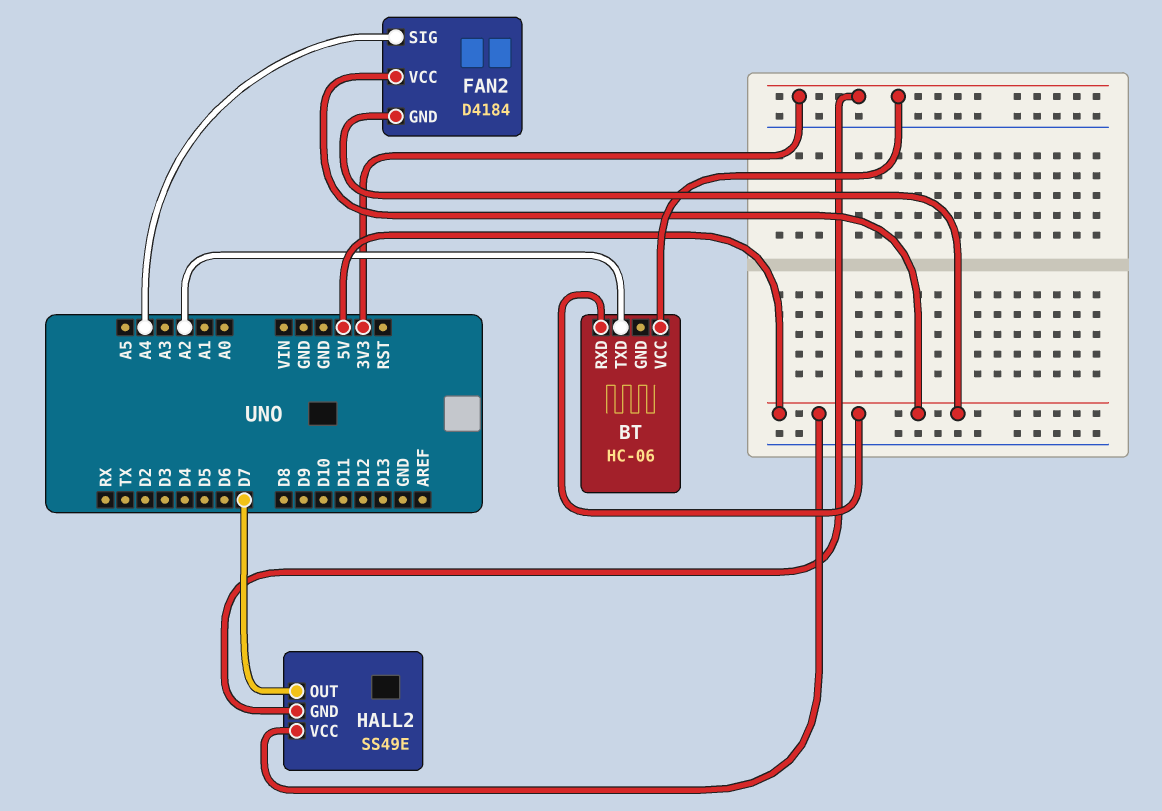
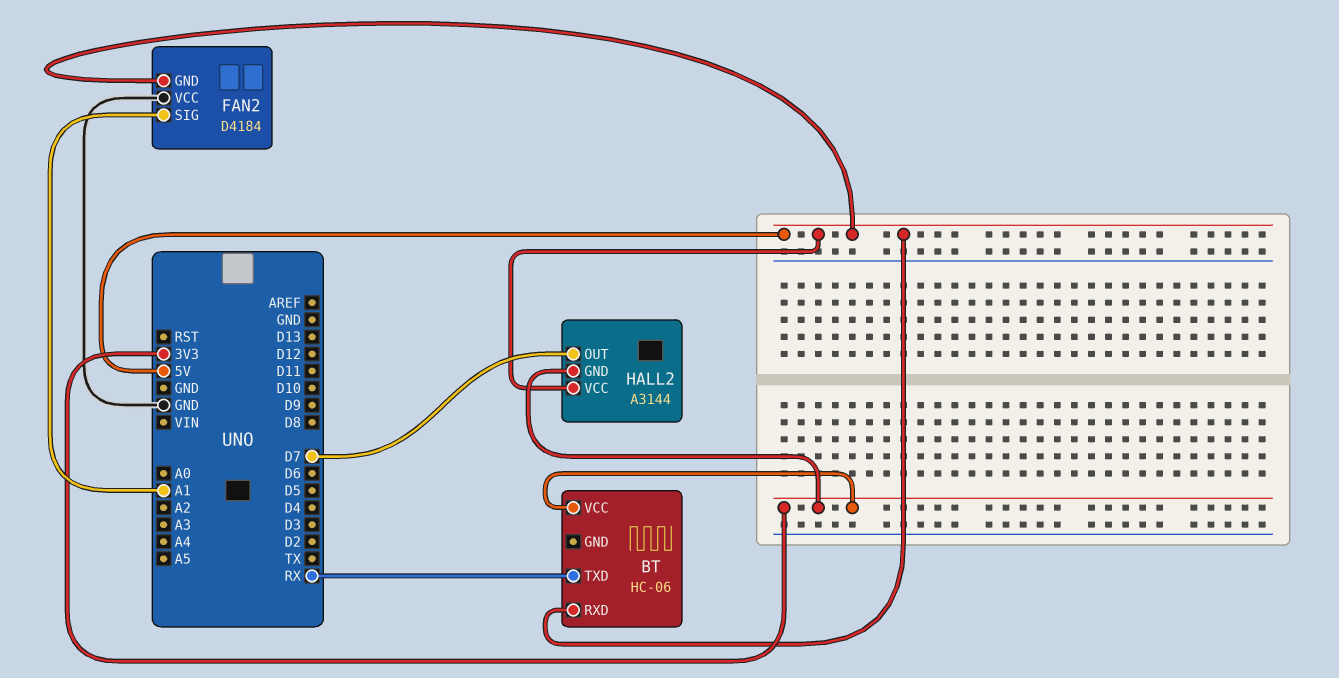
BT pin TXD: A2 -> RX
FAN2 pin SIG: A4 -> A1
FAN2 pin VCC: 5V -> GND
HALL2: SS49E -> A3144

